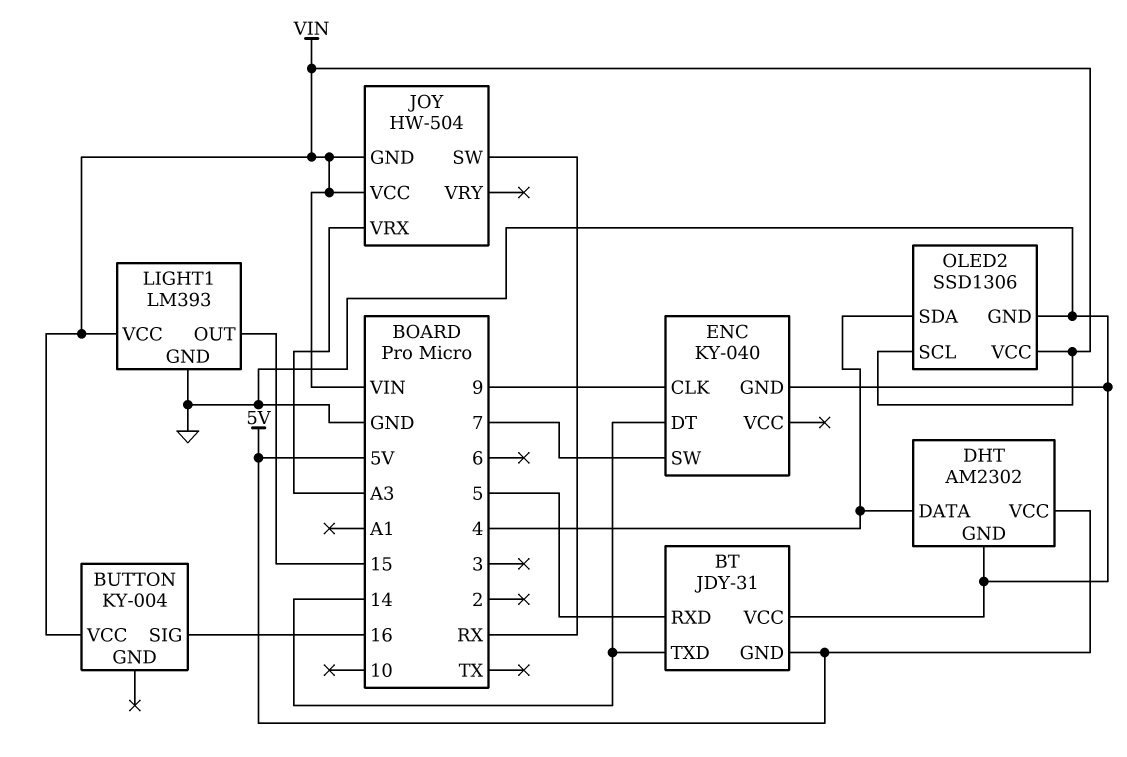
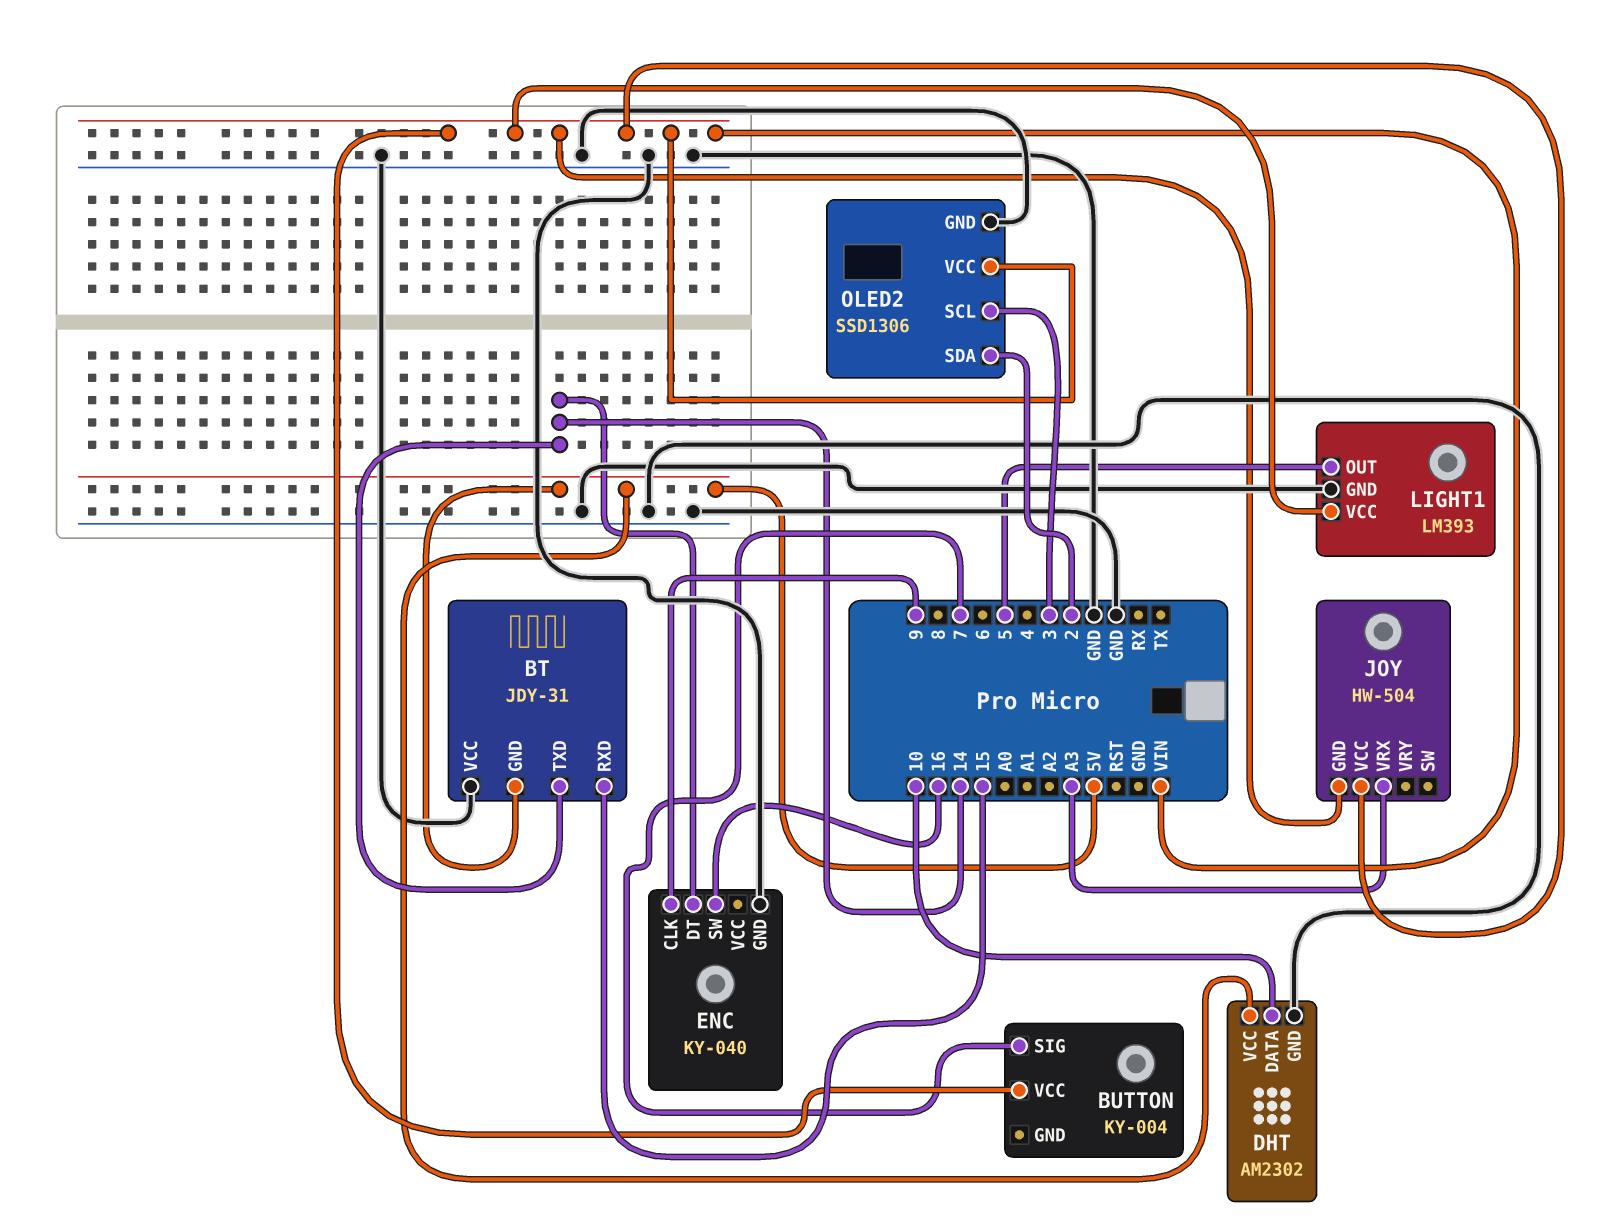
BT pin RXD: 5 -> 15
BUTTON pin SIG: 16 -> 7
DHT pin DATA: 4 -> 10
ENC pin SW: 7 -> 16
JOY pin SW: RX -> none
LIGHT1 pin OUT: 15 -> 5
OLED2 pin SCL: VIN -> 3
OLED2 pin SDA: 4 -> 2

